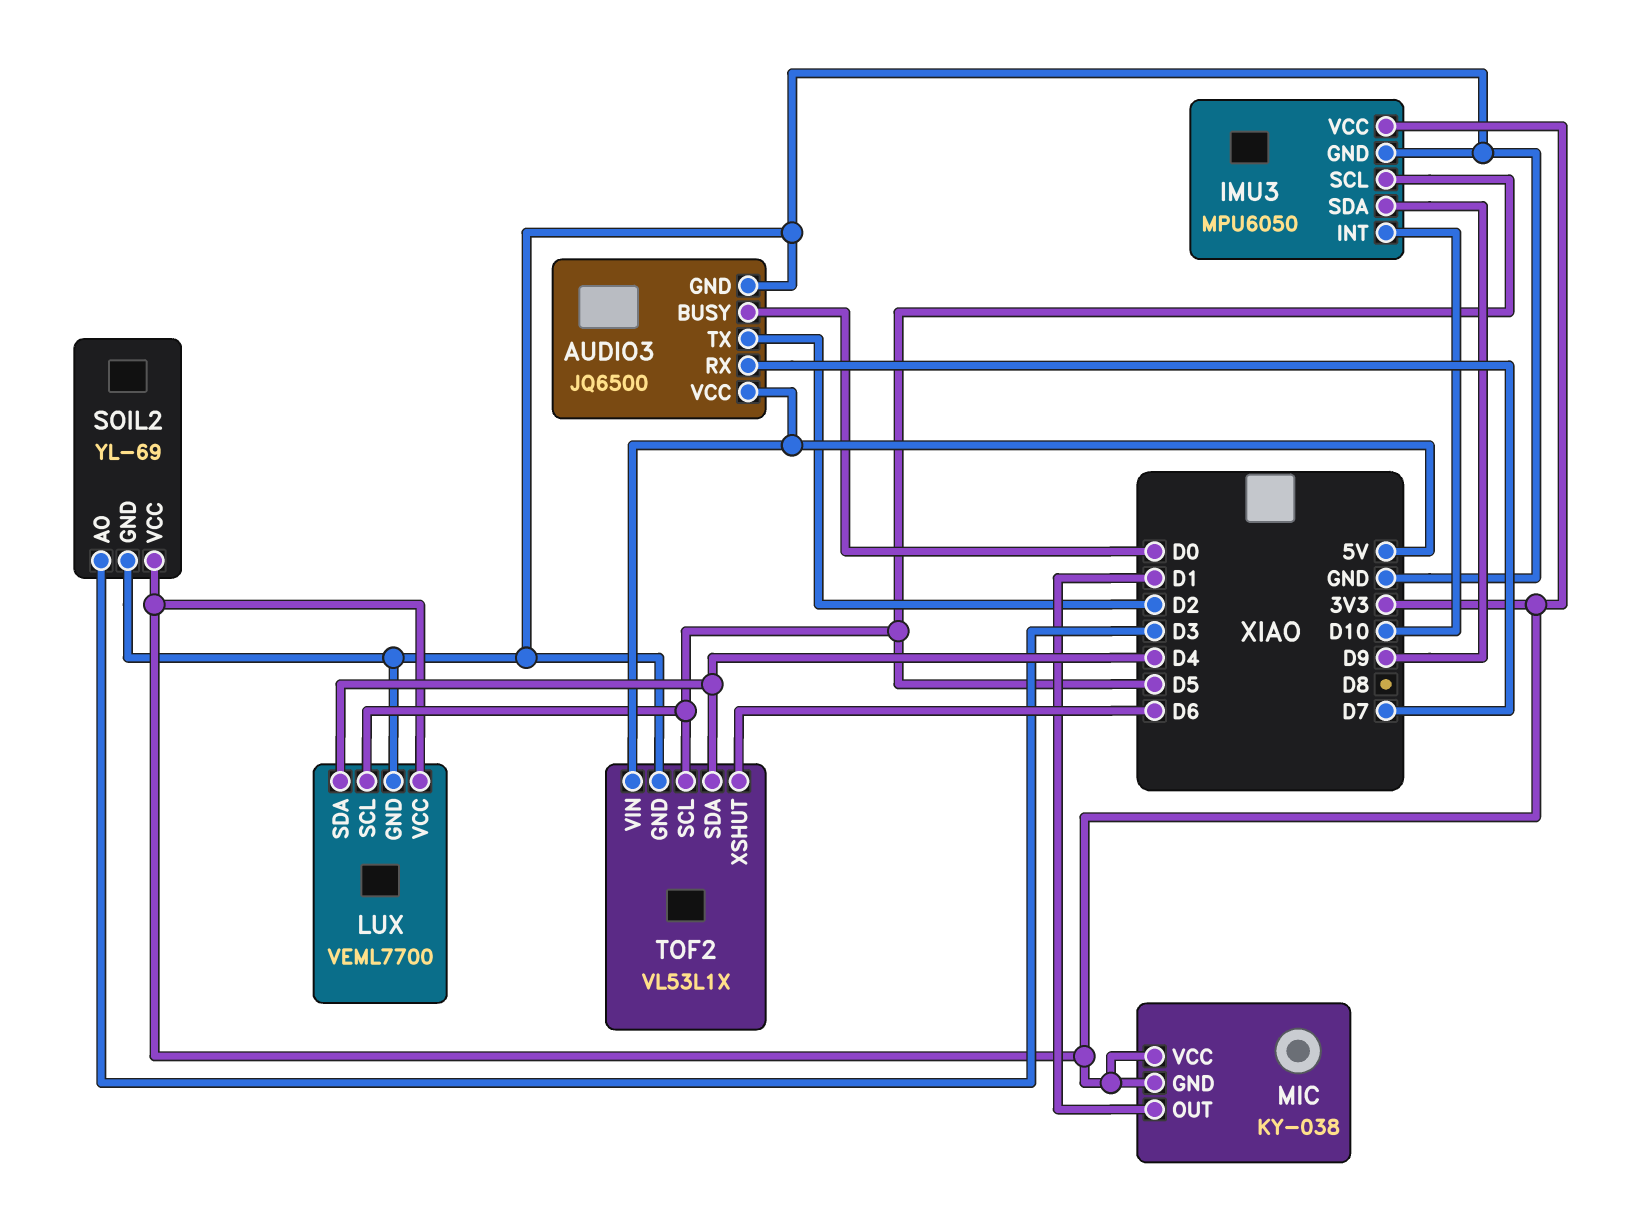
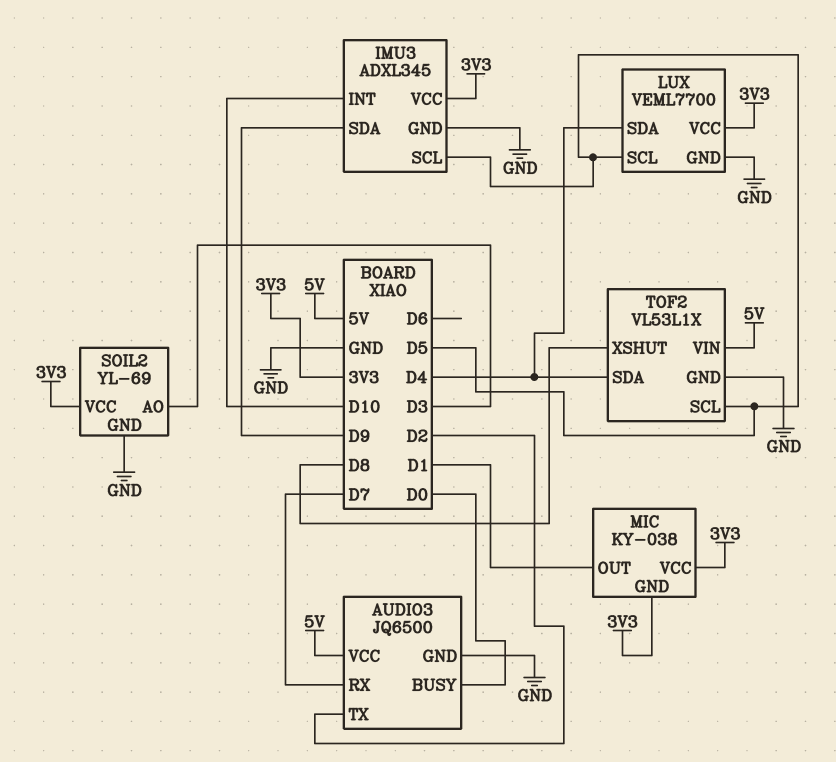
IMU3: MPU6050 -> ADXL345
TOF2 pin XSHUT: D6 -> D8

